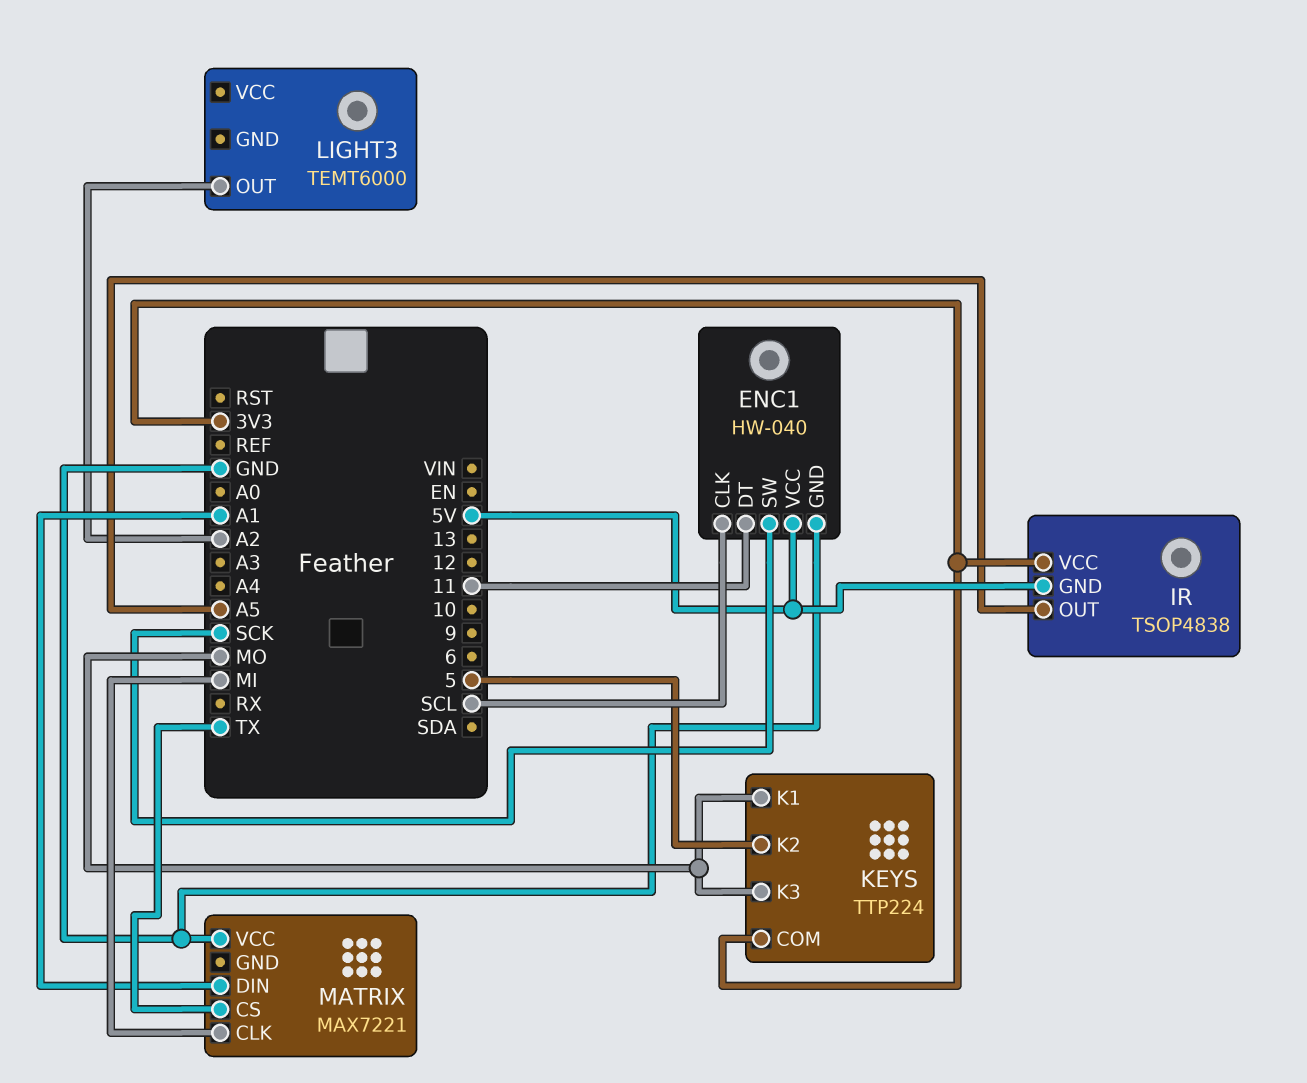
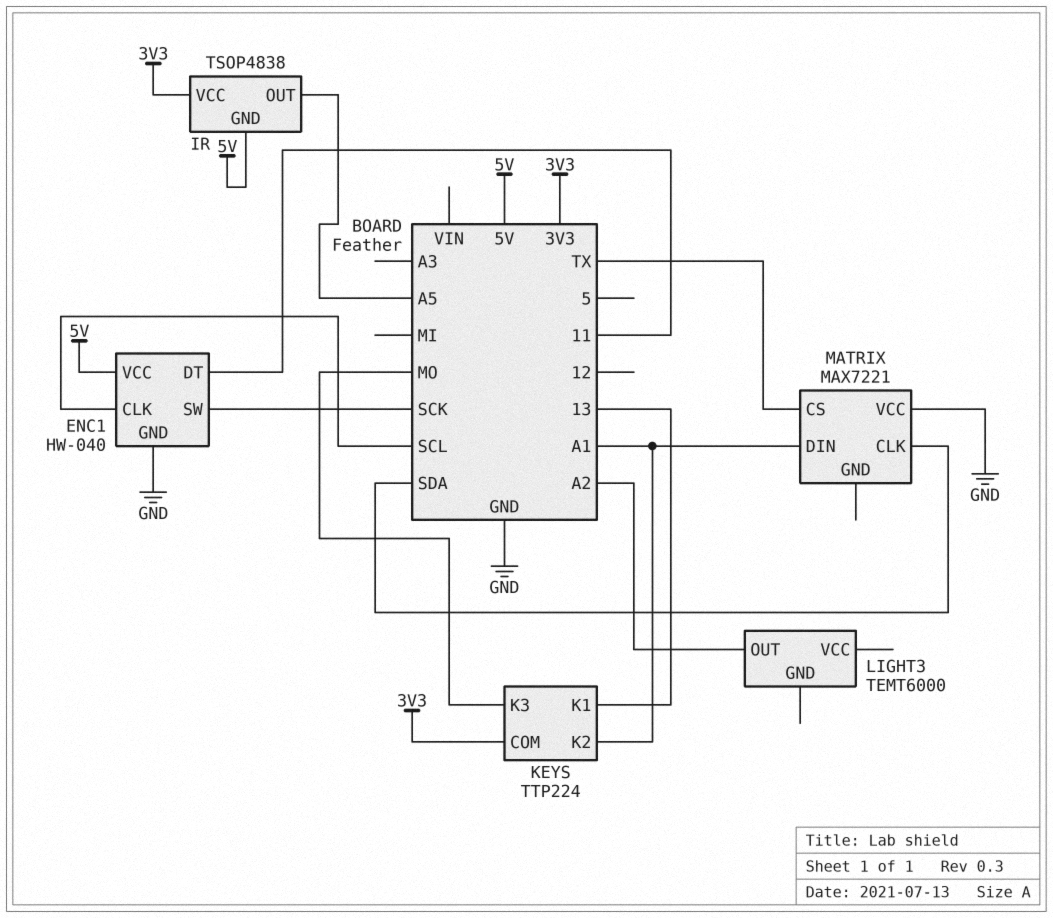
KEYS pin K1: MO -> 13
KEYS pin K2: 5 -> A1
MATRIX pin CLK: MI -> SDA

